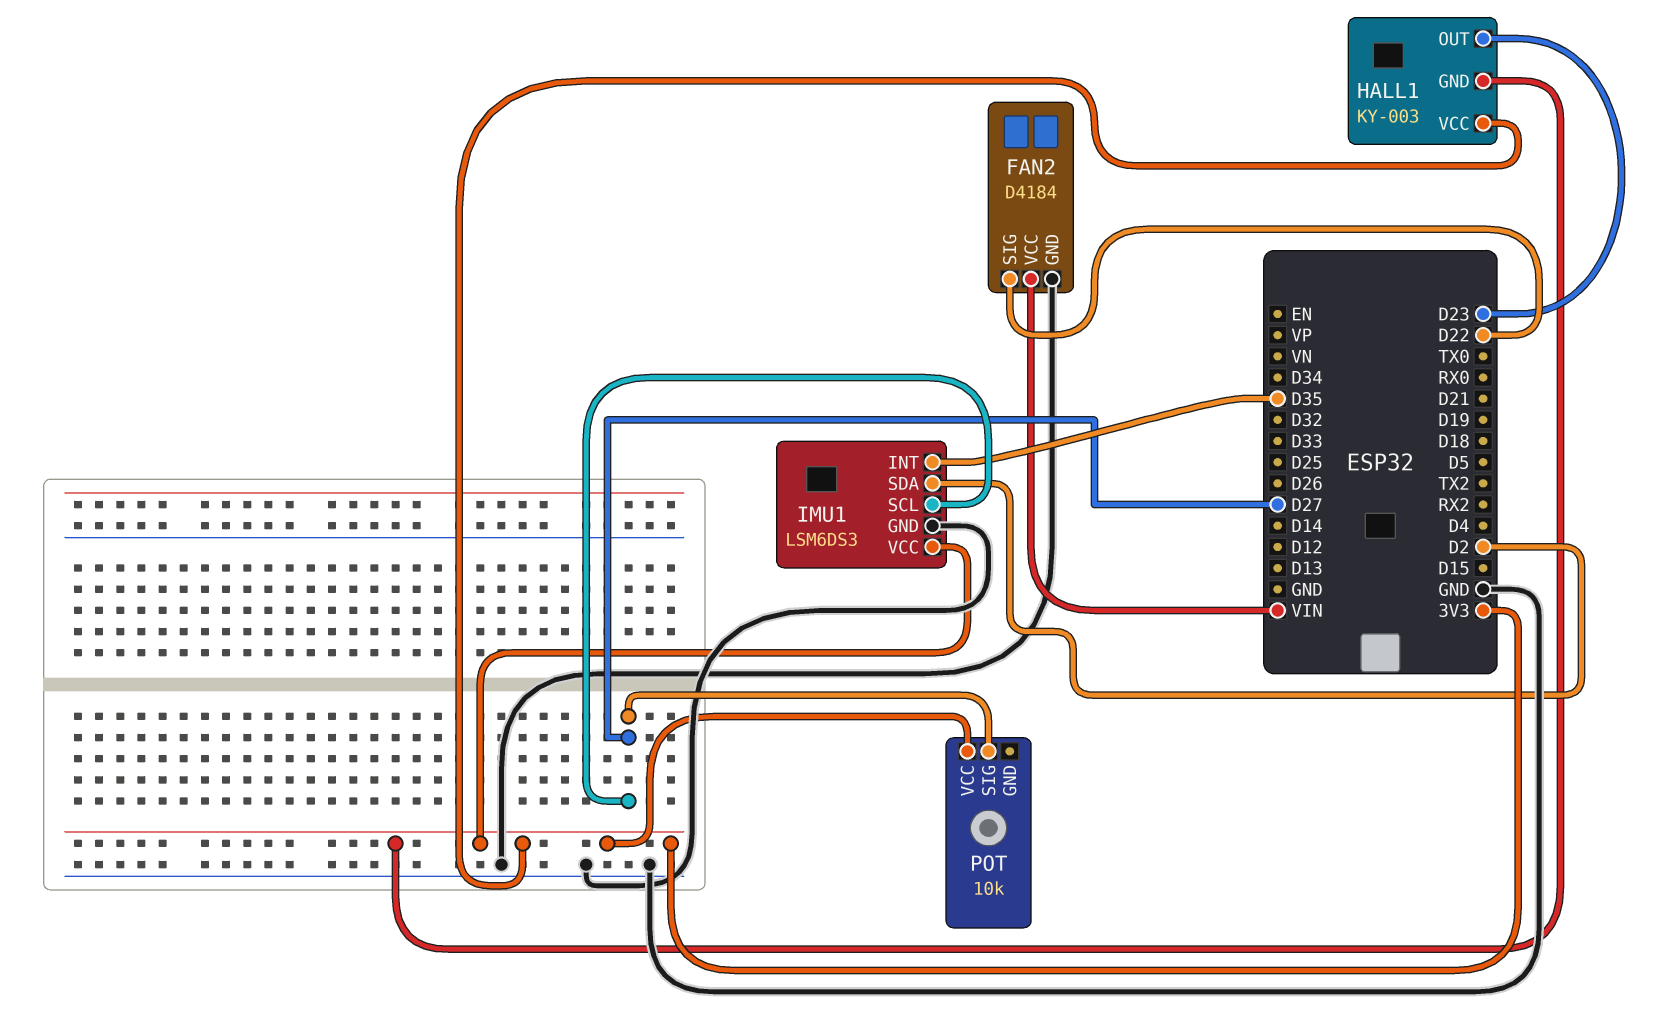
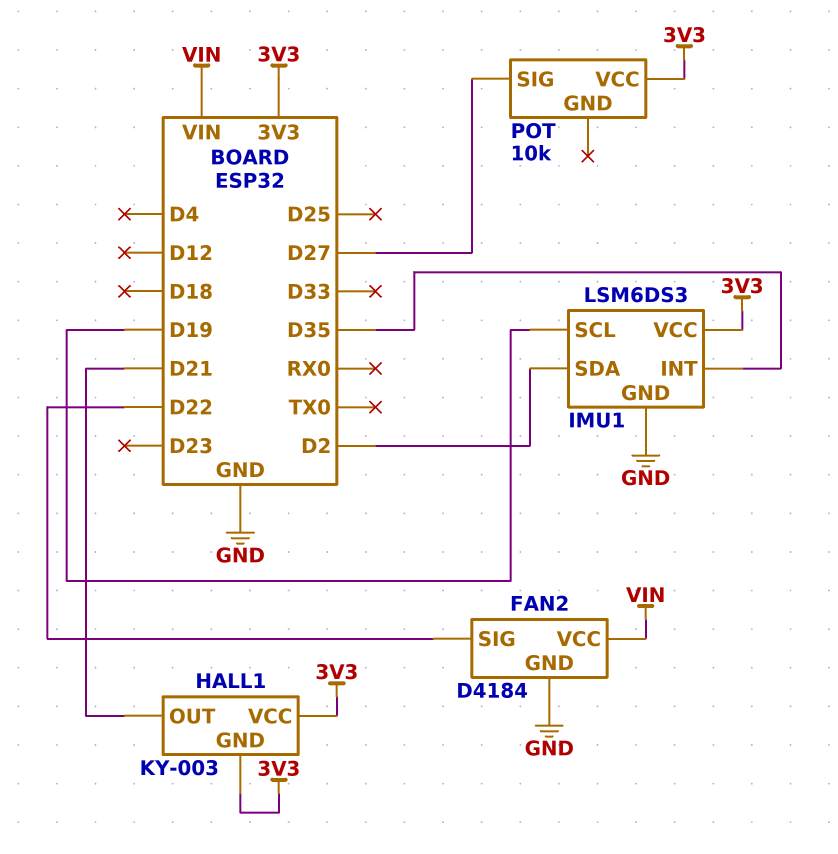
HALL1 pin OUT: D23 -> D21
IMU1 pin SCL: D27 -> D19

